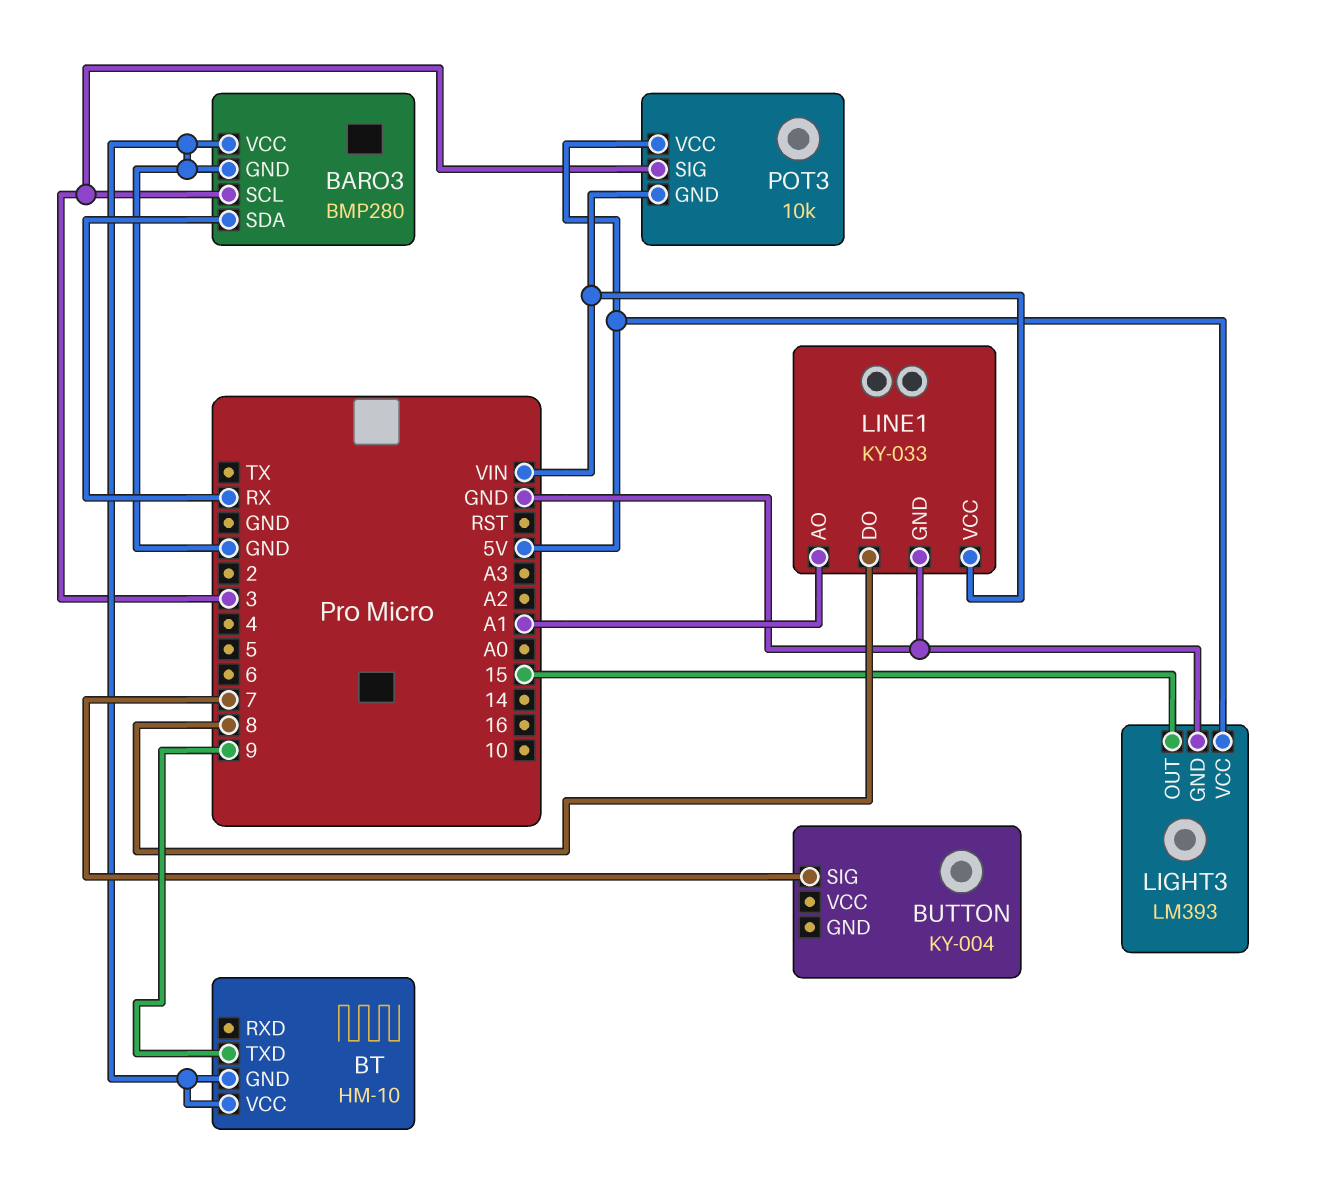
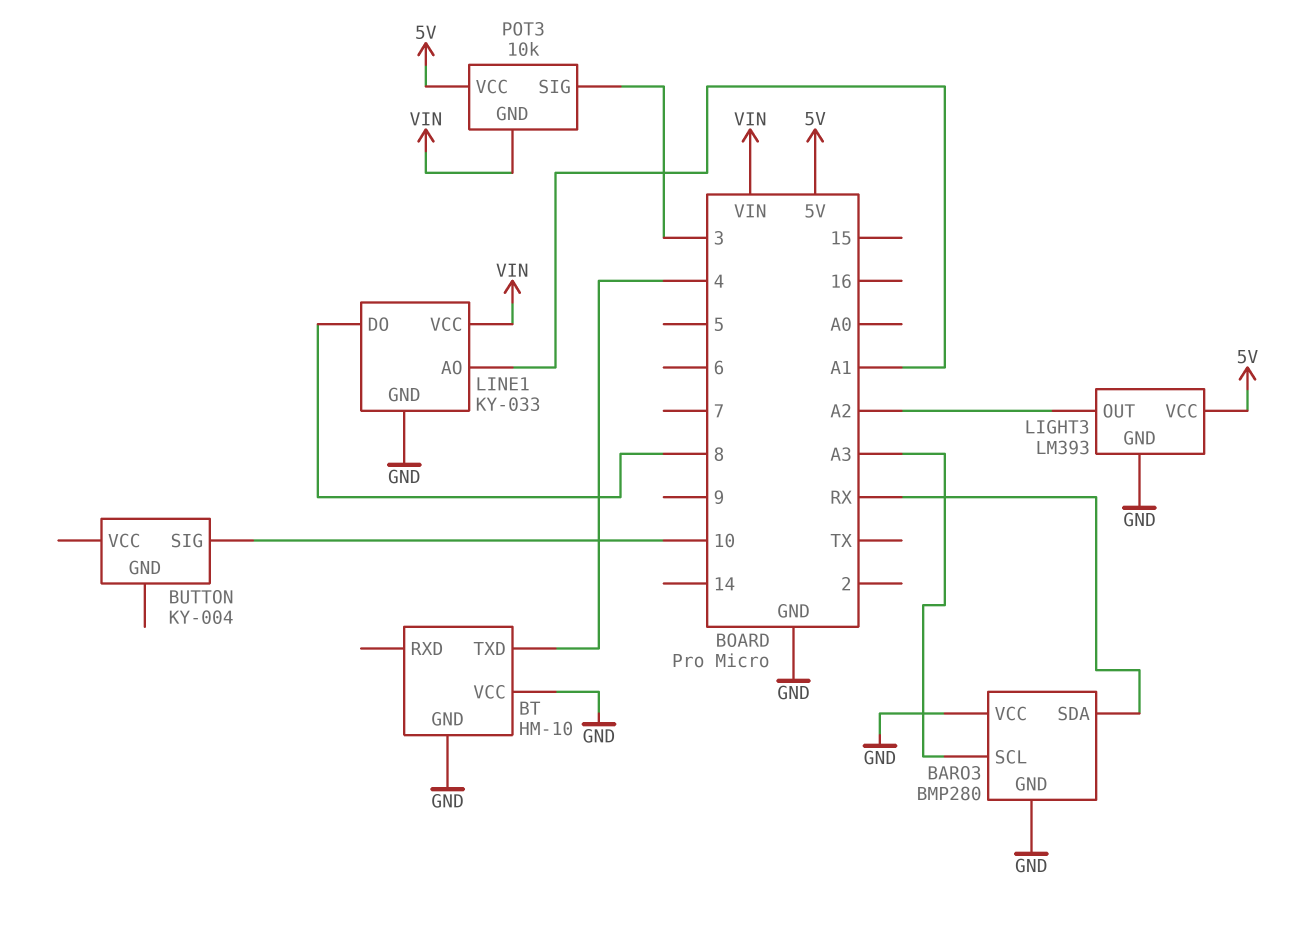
BARO3 pin SCL: 3 -> A3
BT pin TXD: 9 -> 4
BUTTON pin SIG: 7 -> 10
LIGHT3 pin OUT: 15 -> A2

